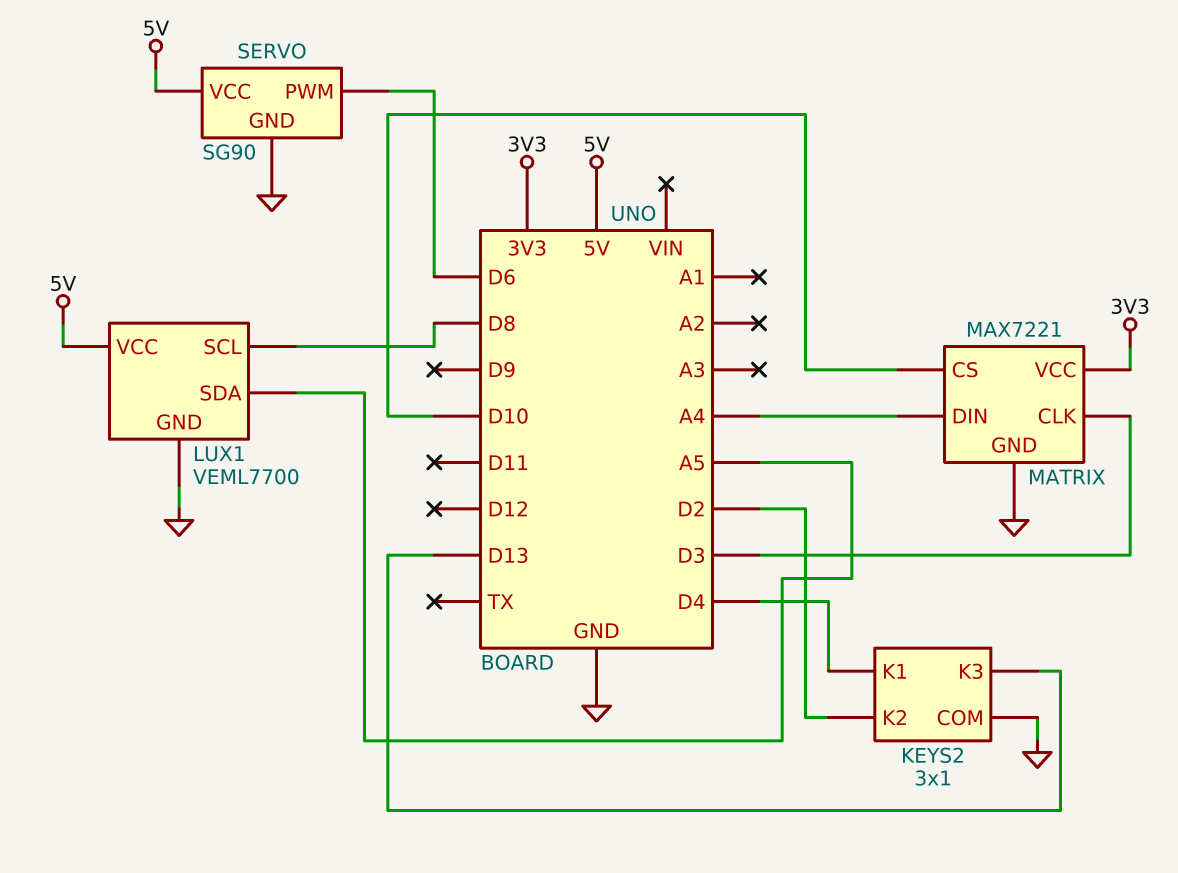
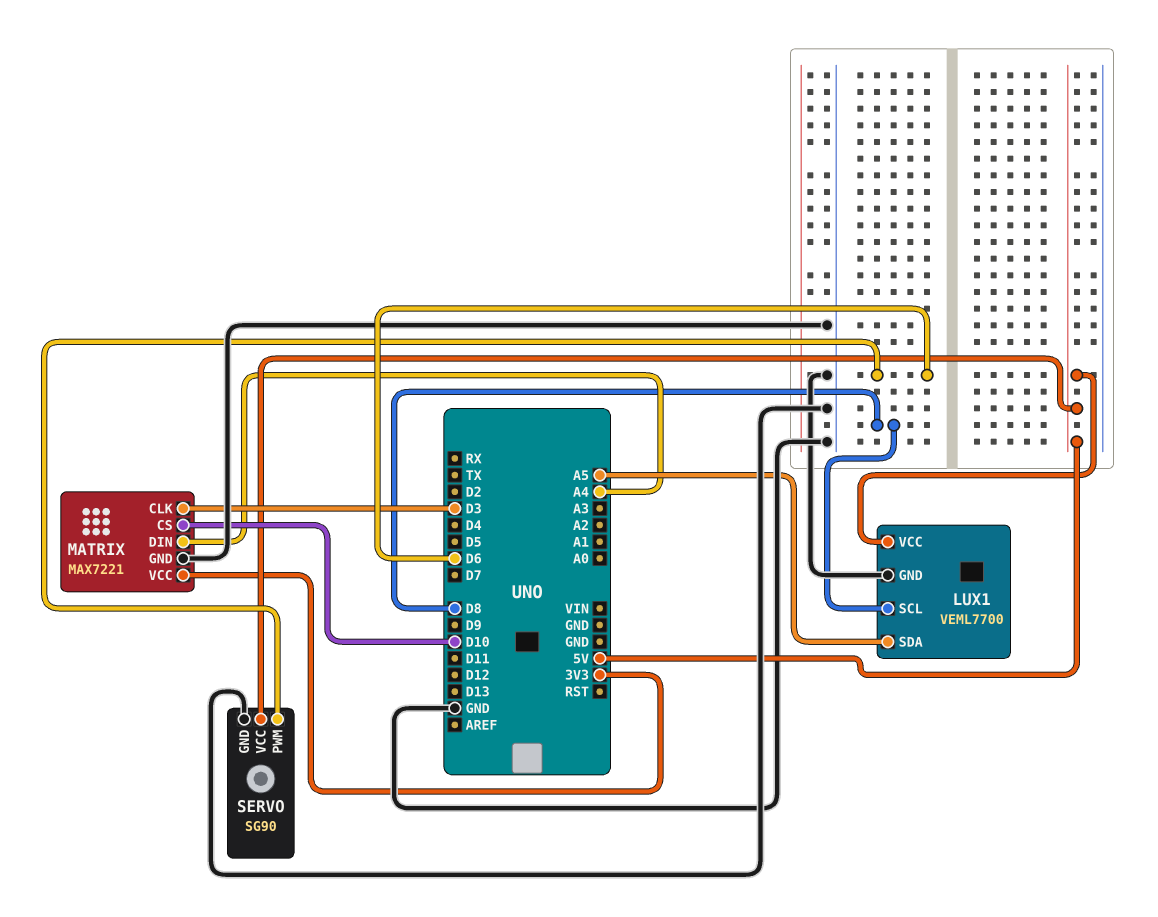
KEYS2: 3x1 -> none
KEYS2 pin COM: GND -> none
KEYS2 pin K1: D4 -> none
KEYS2 pin K2: D2 -> none
KEYS2 pin K3: D13 -> none

